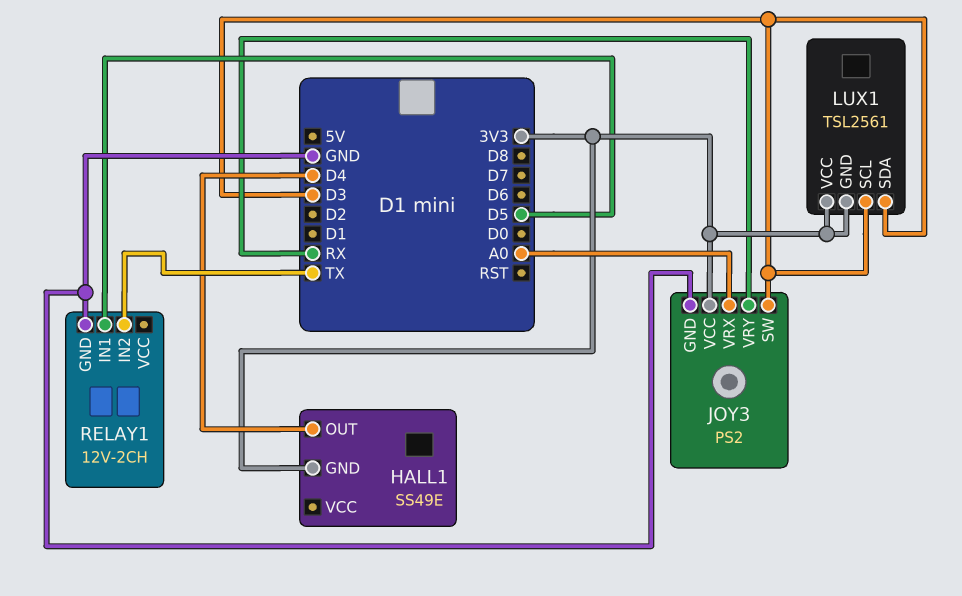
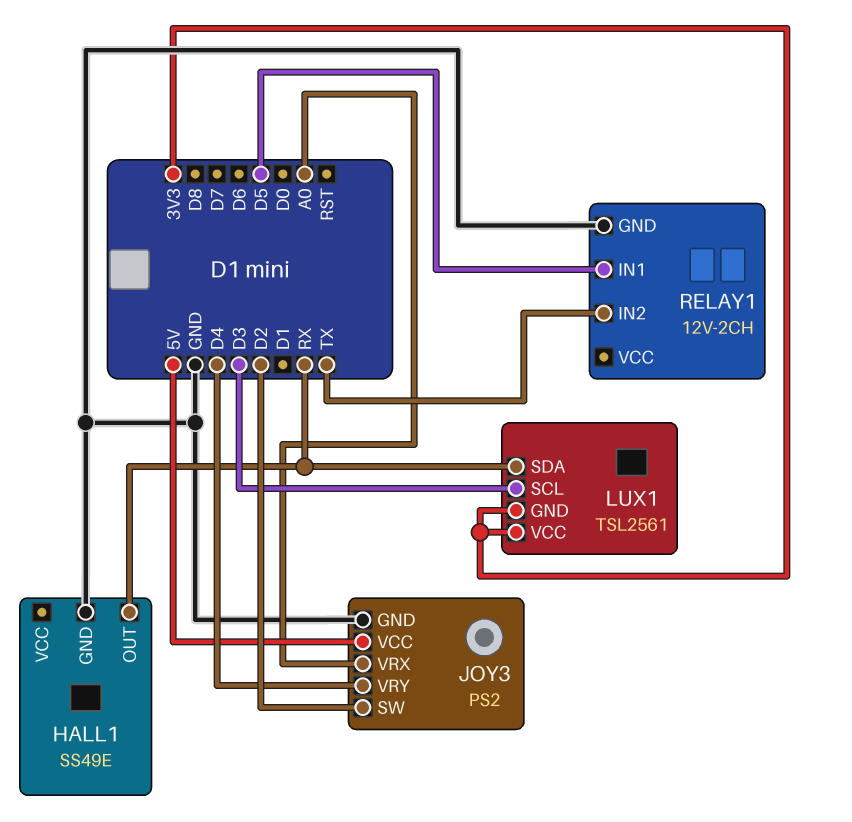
HALL1 pin GND: 3V3 -> GND
HALL1 pin OUT: D4 -> RX
JOY3 pin SW: D3 -> D2
JOY3 pin VCC: 3V3 -> 5V
JOY3 pin VRY: RX -> D4
LUX1 pin SDA: D3 -> RX

